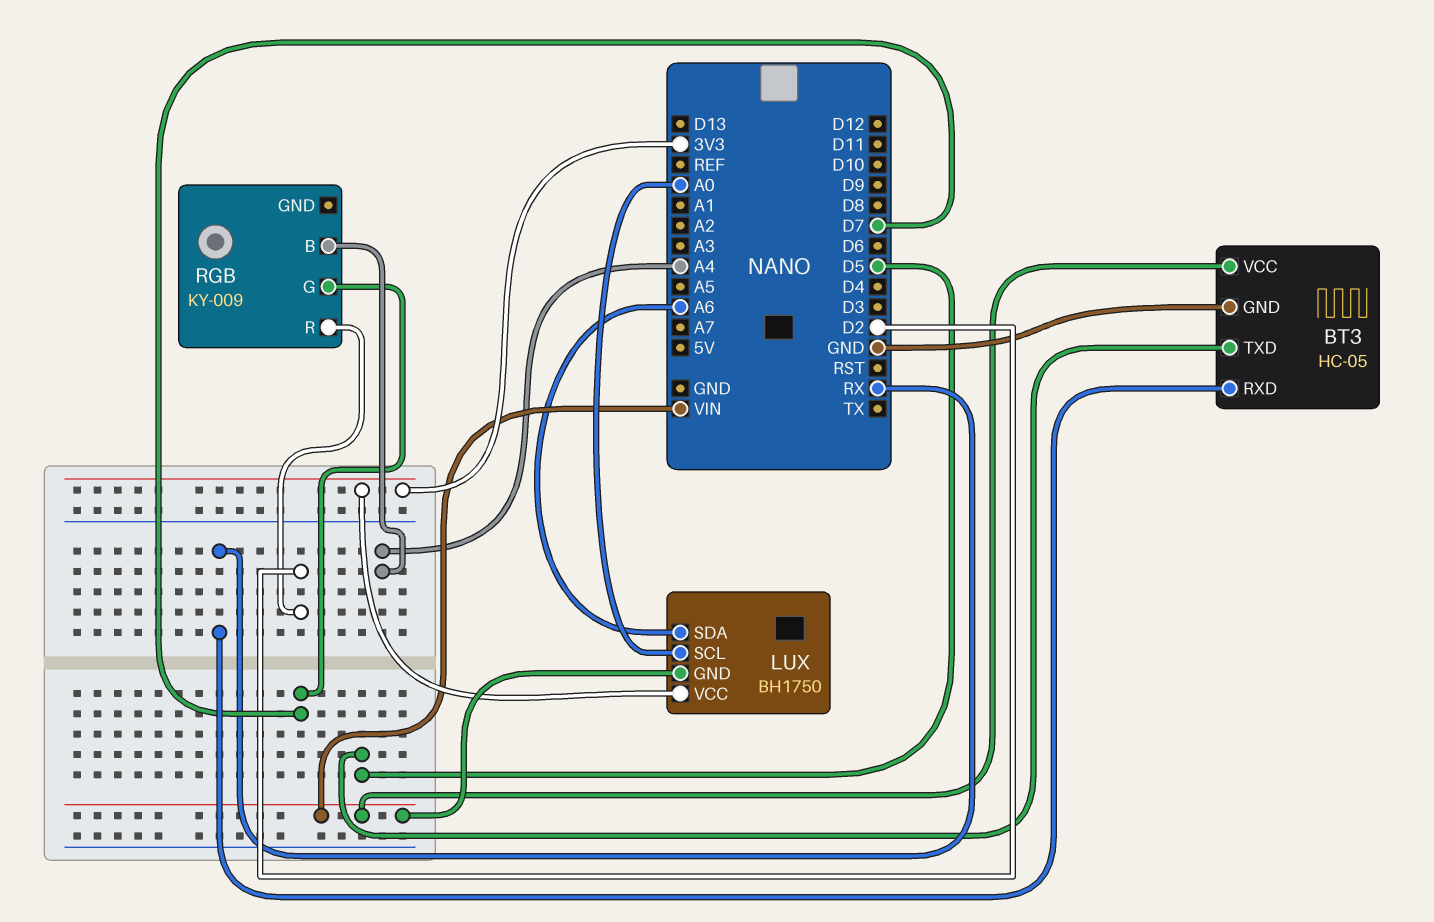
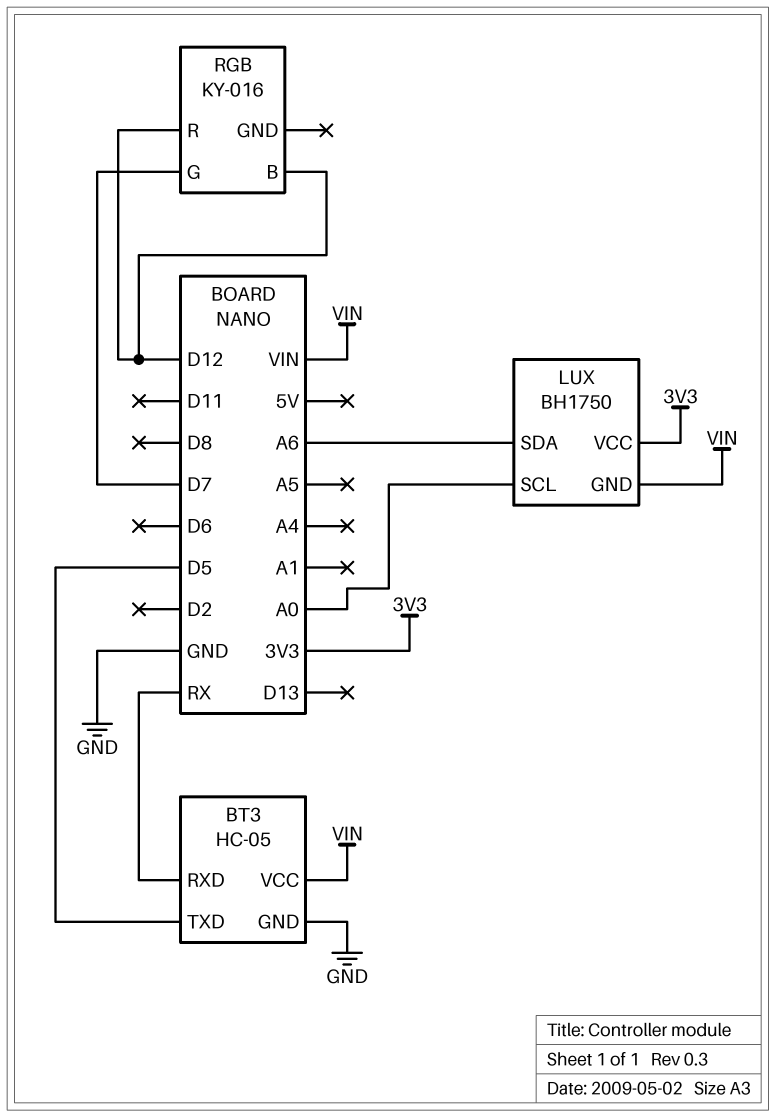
RGB: KY-009 -> KY-016
RGB pin B: A4 -> D12
RGB pin R: D2 -> D12

